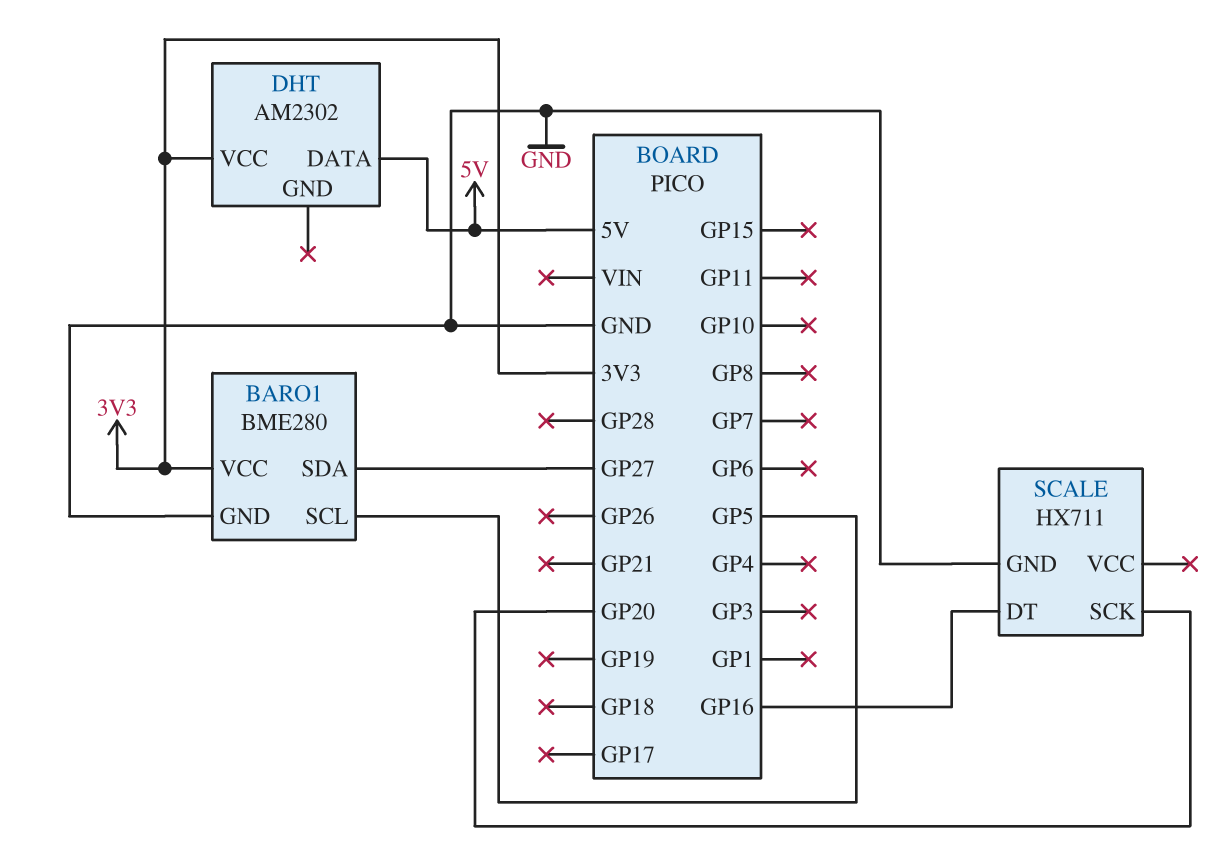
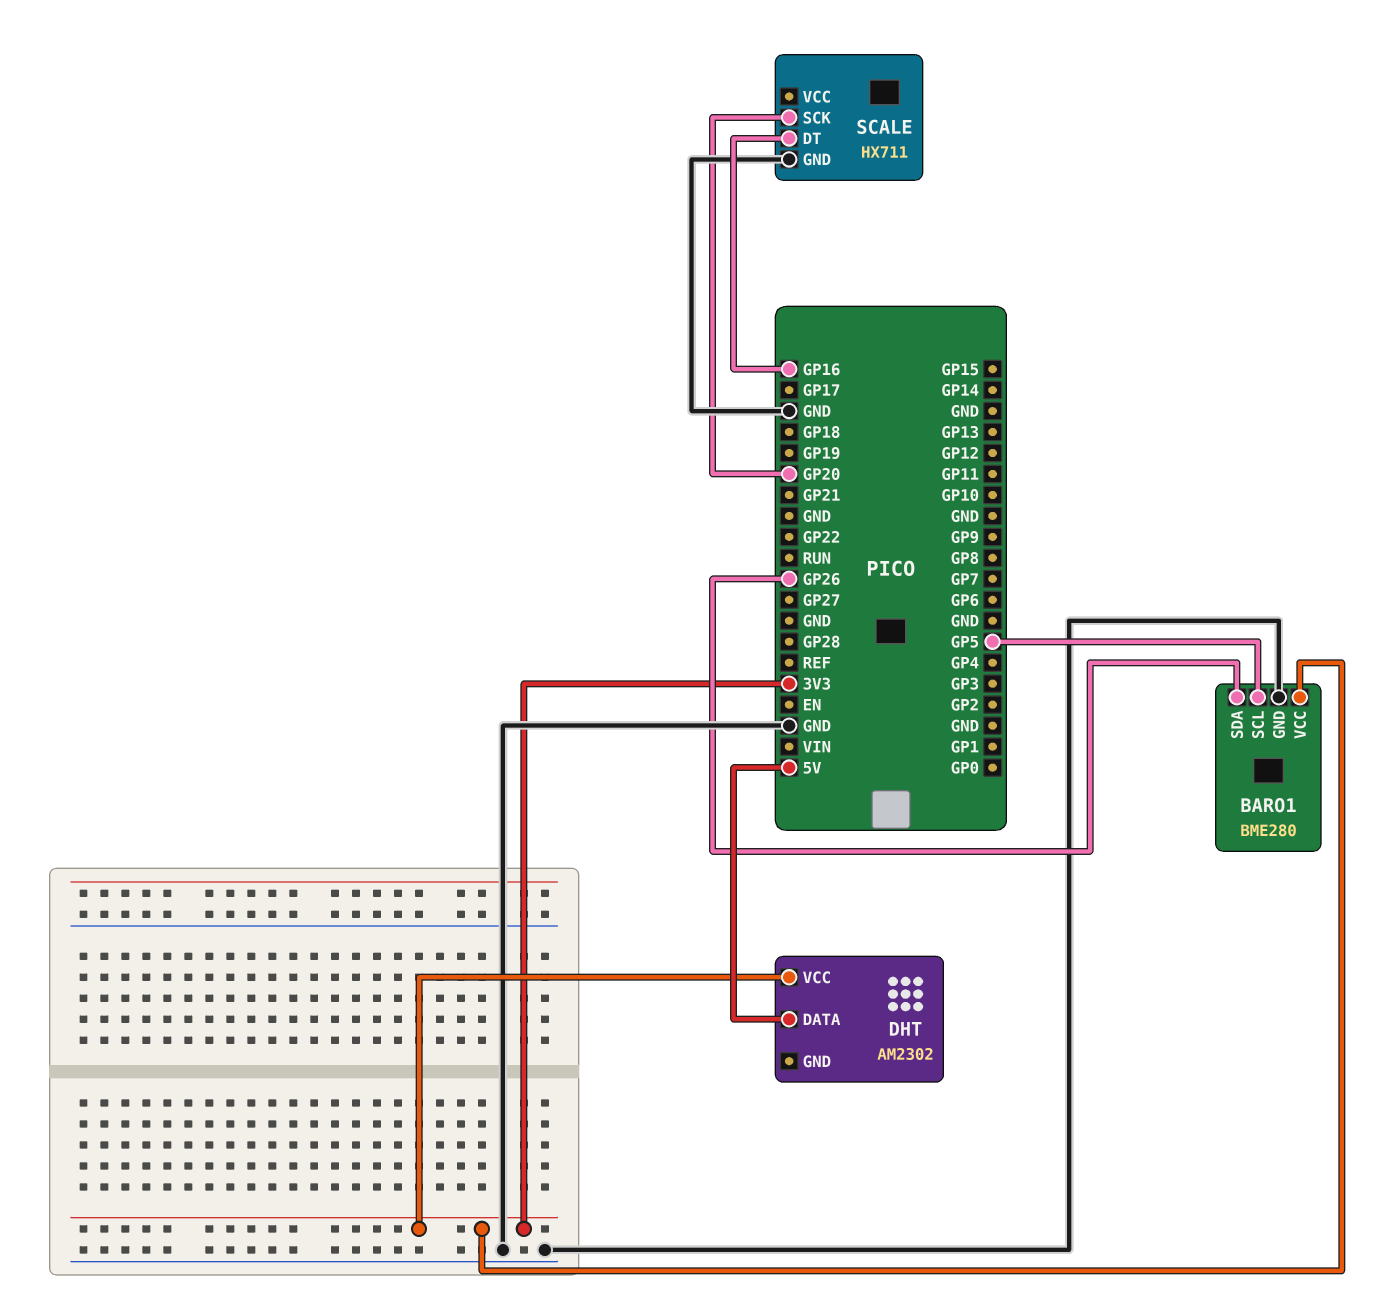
BARO1 pin SDA: GP27 -> GP26

